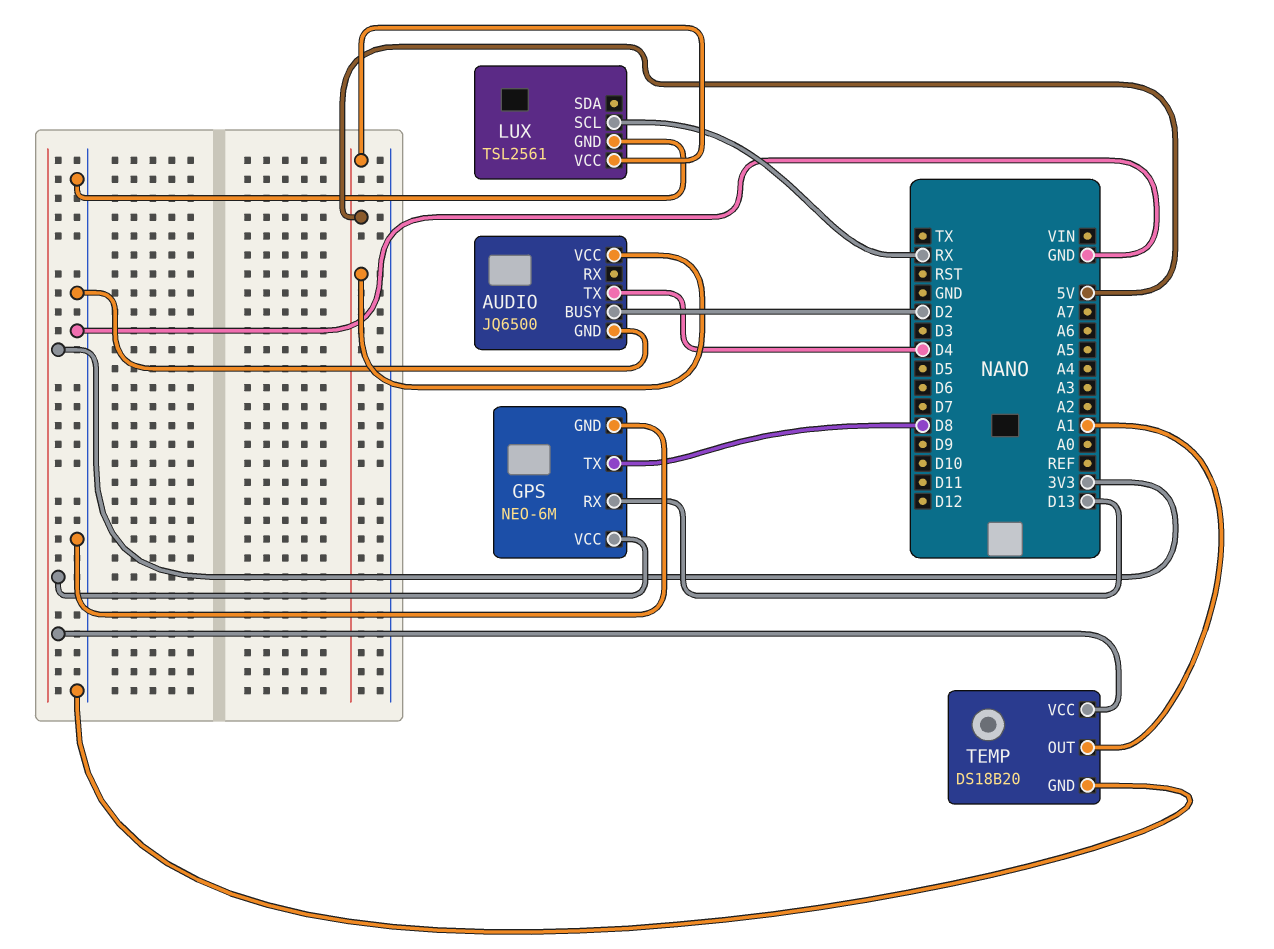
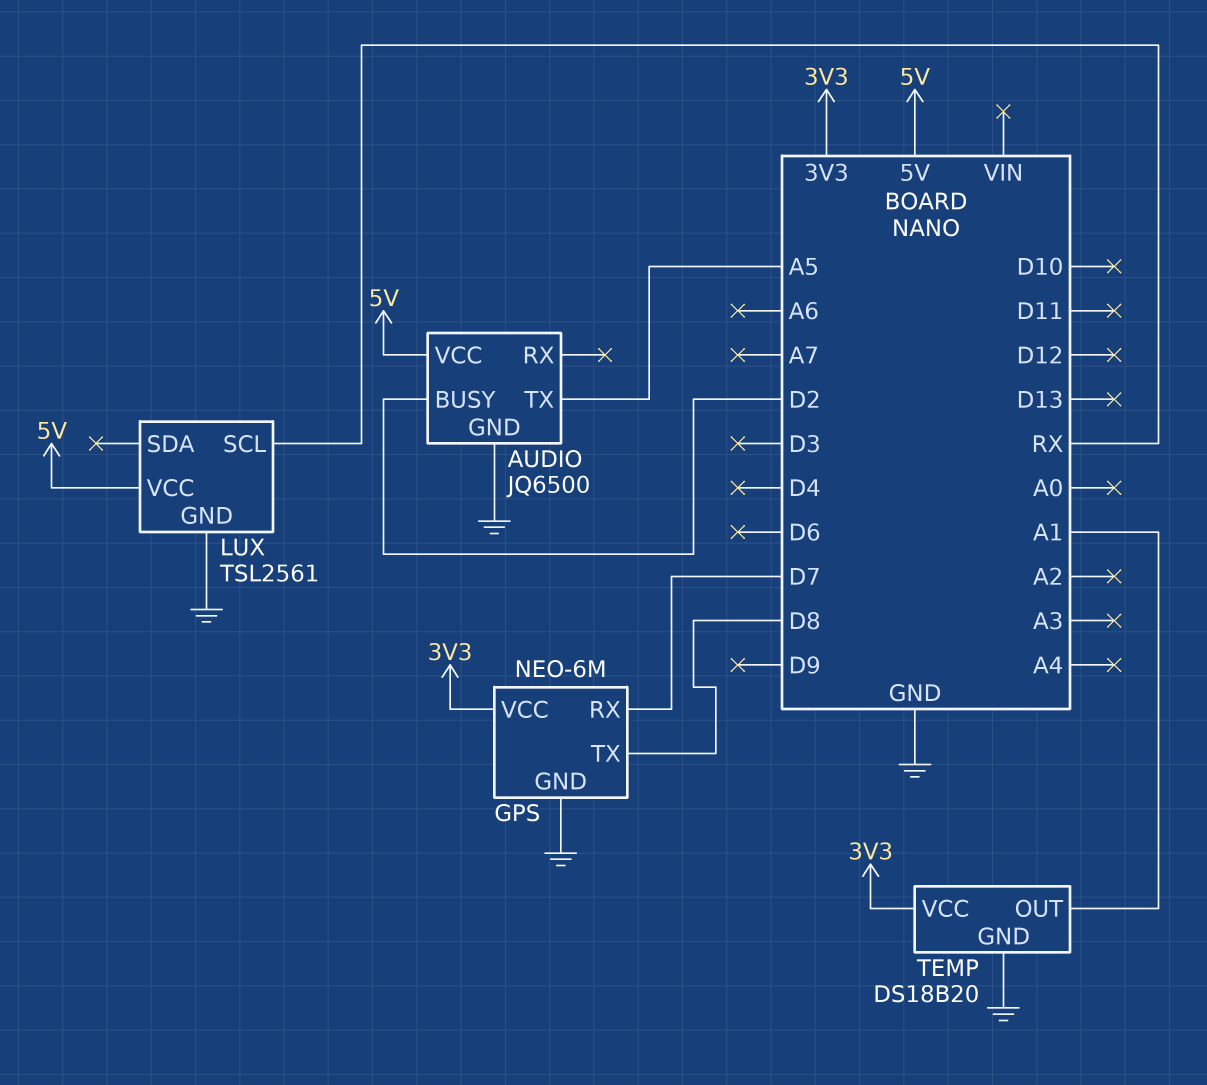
AUDIO pin TX: D4 -> A5
GPS pin RX: D13 -> D7

